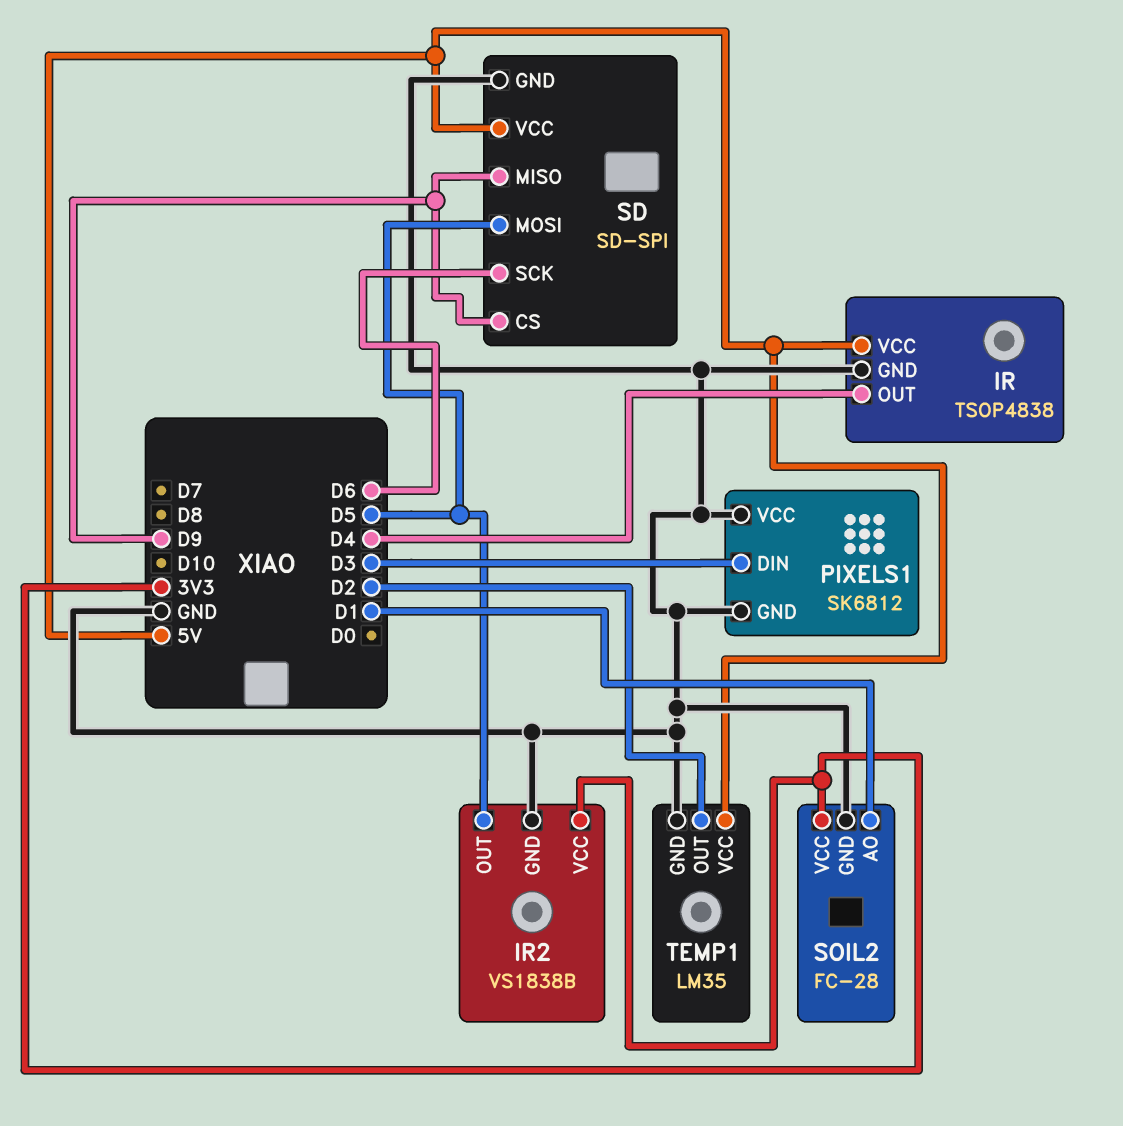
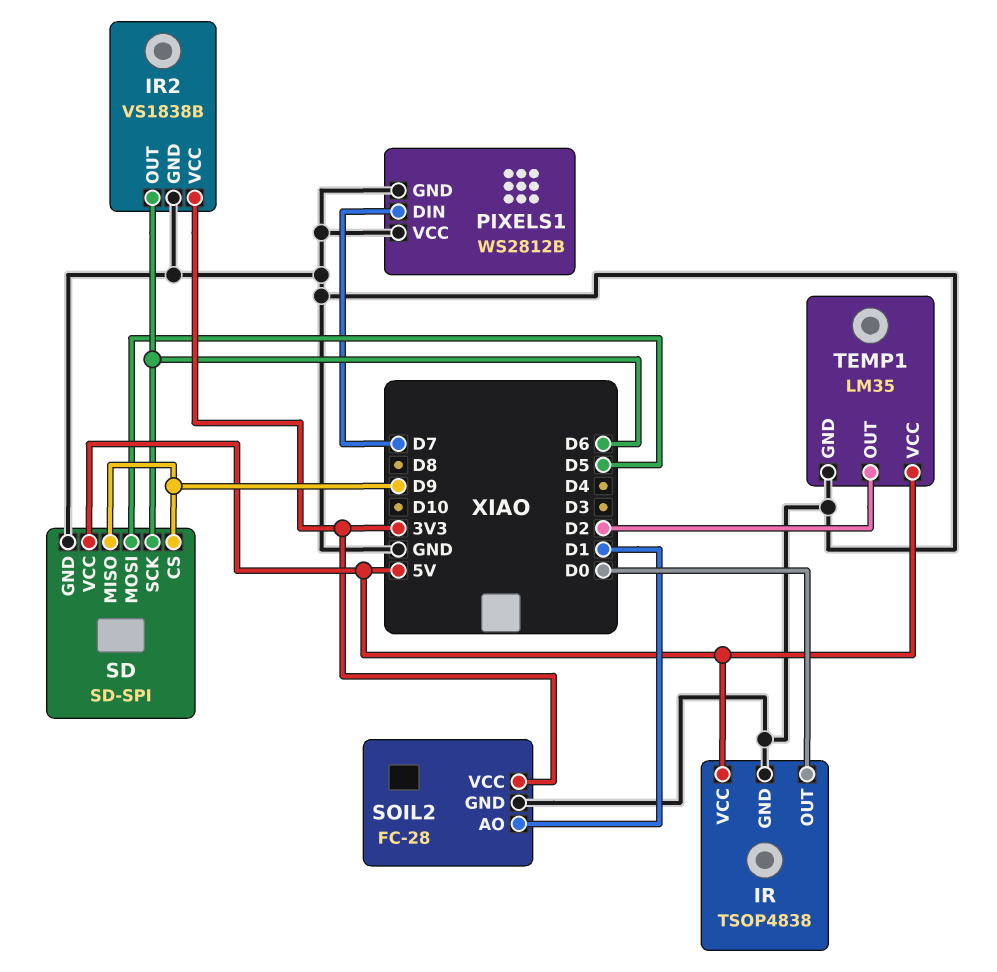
IR pin OUT: D4 -> D0
IR2 pin OUT: D5 -> D6
PIXELS1: SK6812 -> WS2812B
PIXELS1 pin DIN: D3 -> D7

